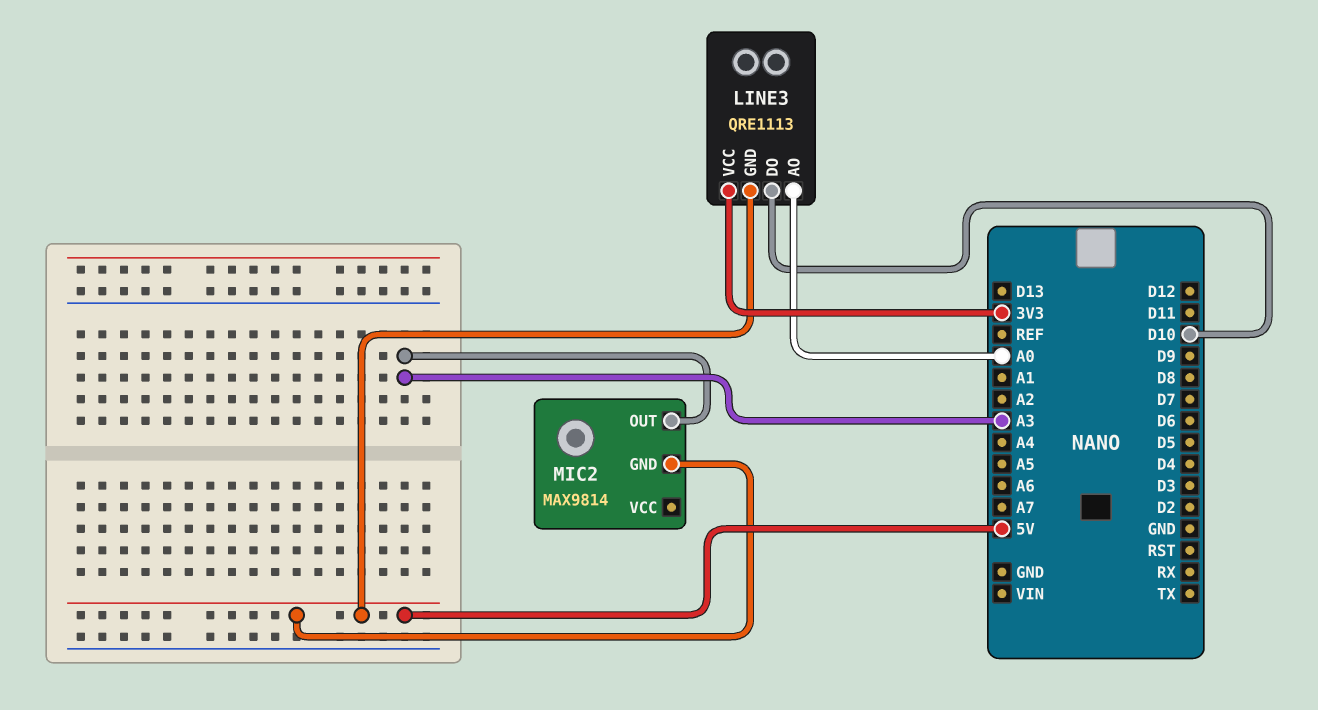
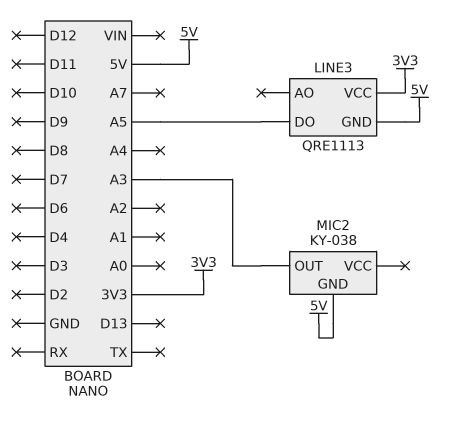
LINE3 pin AO: A0 -> none
LINE3 pin DO: D10 -> A5
MIC2: MAX9814 -> KY-038

